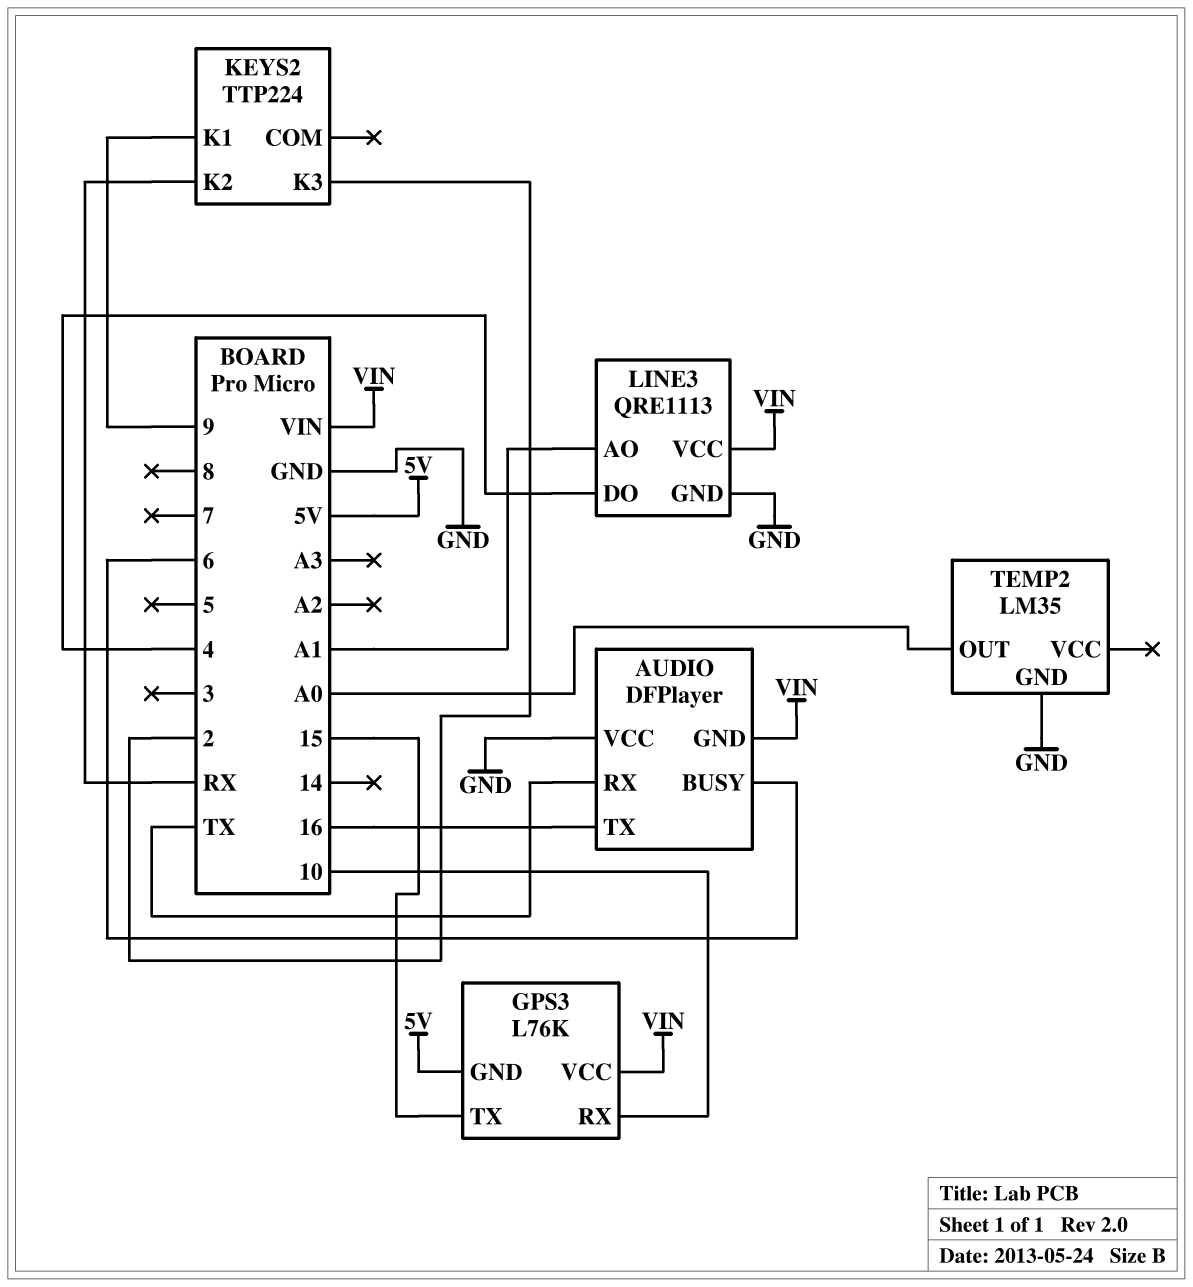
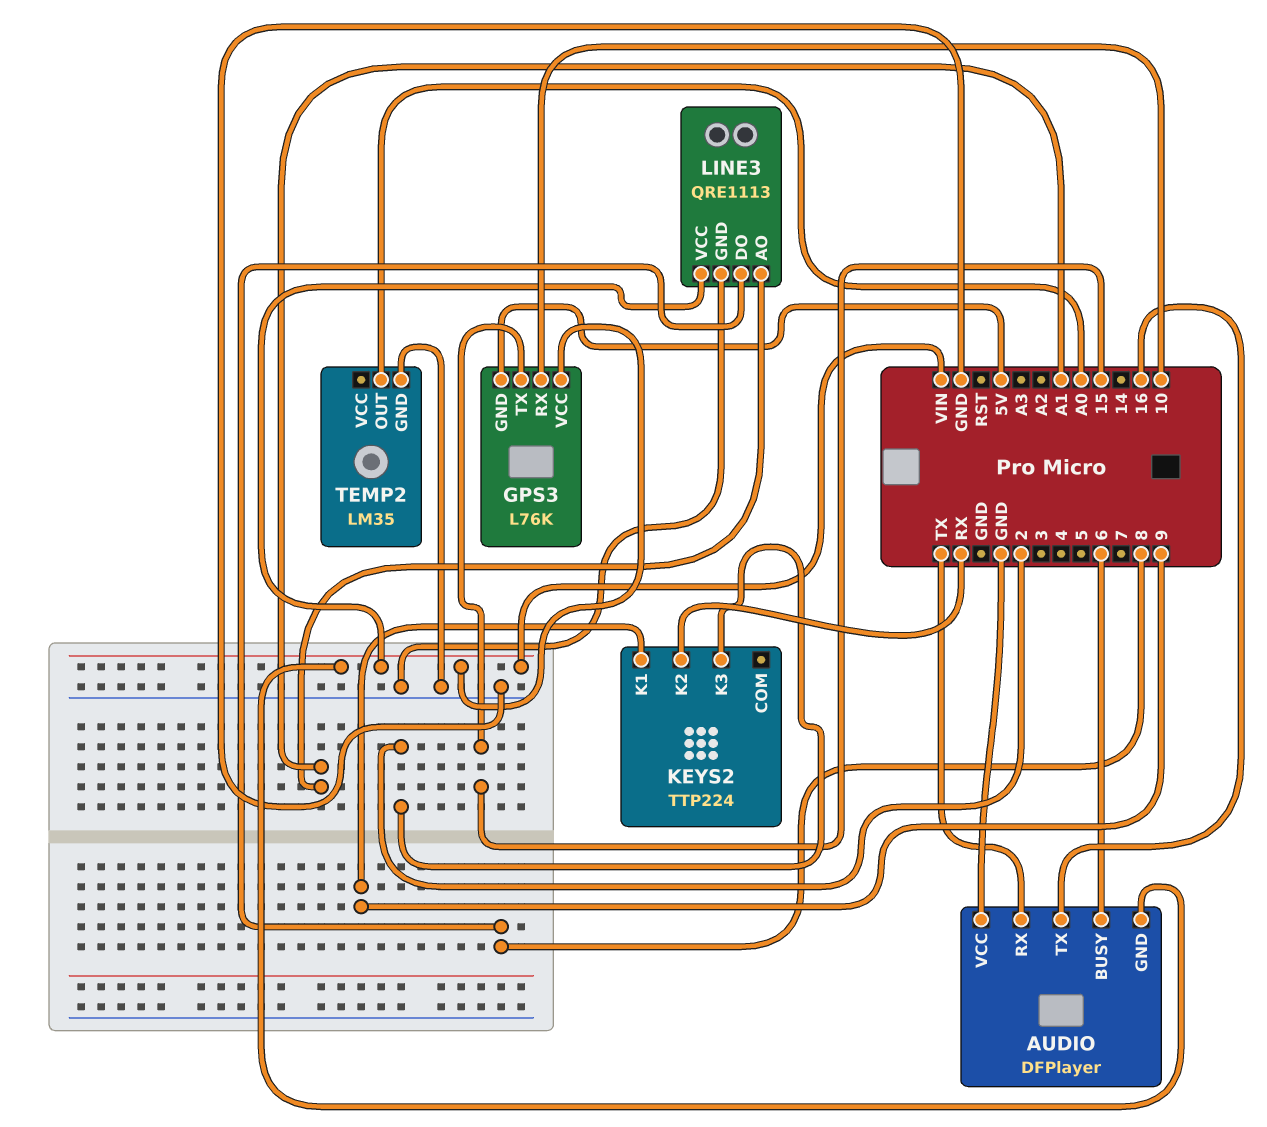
LINE3 pin DO: 4 -> 8

